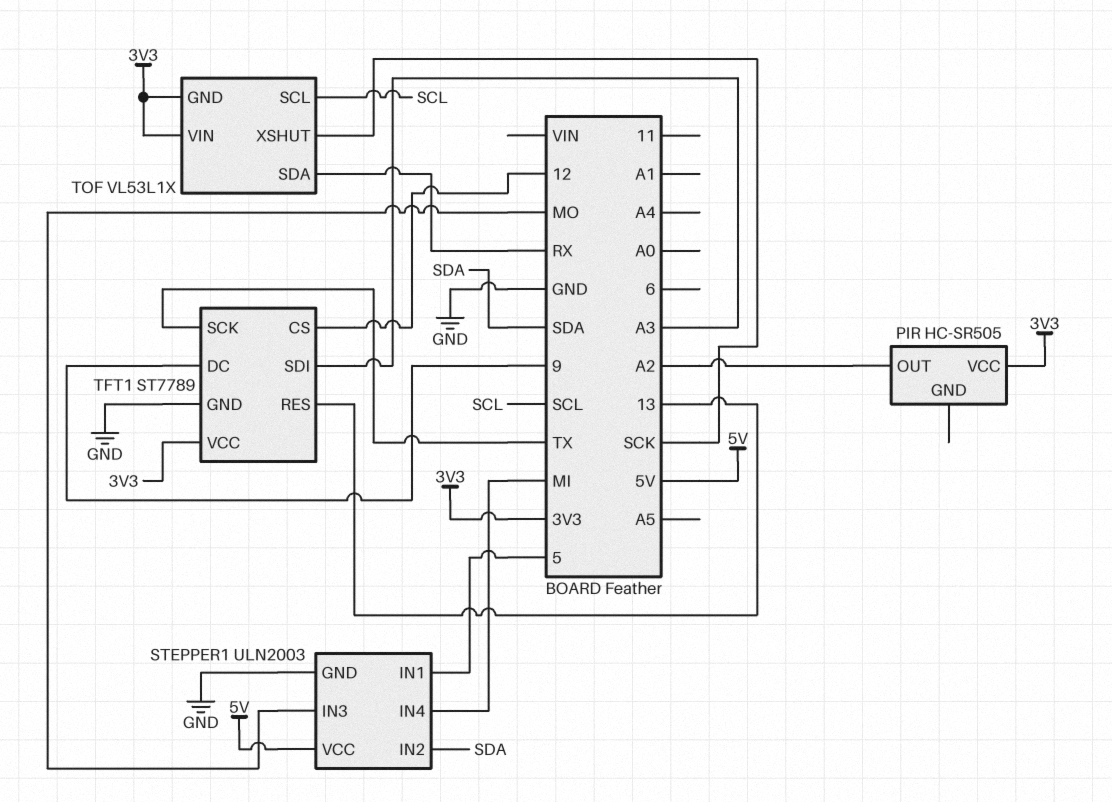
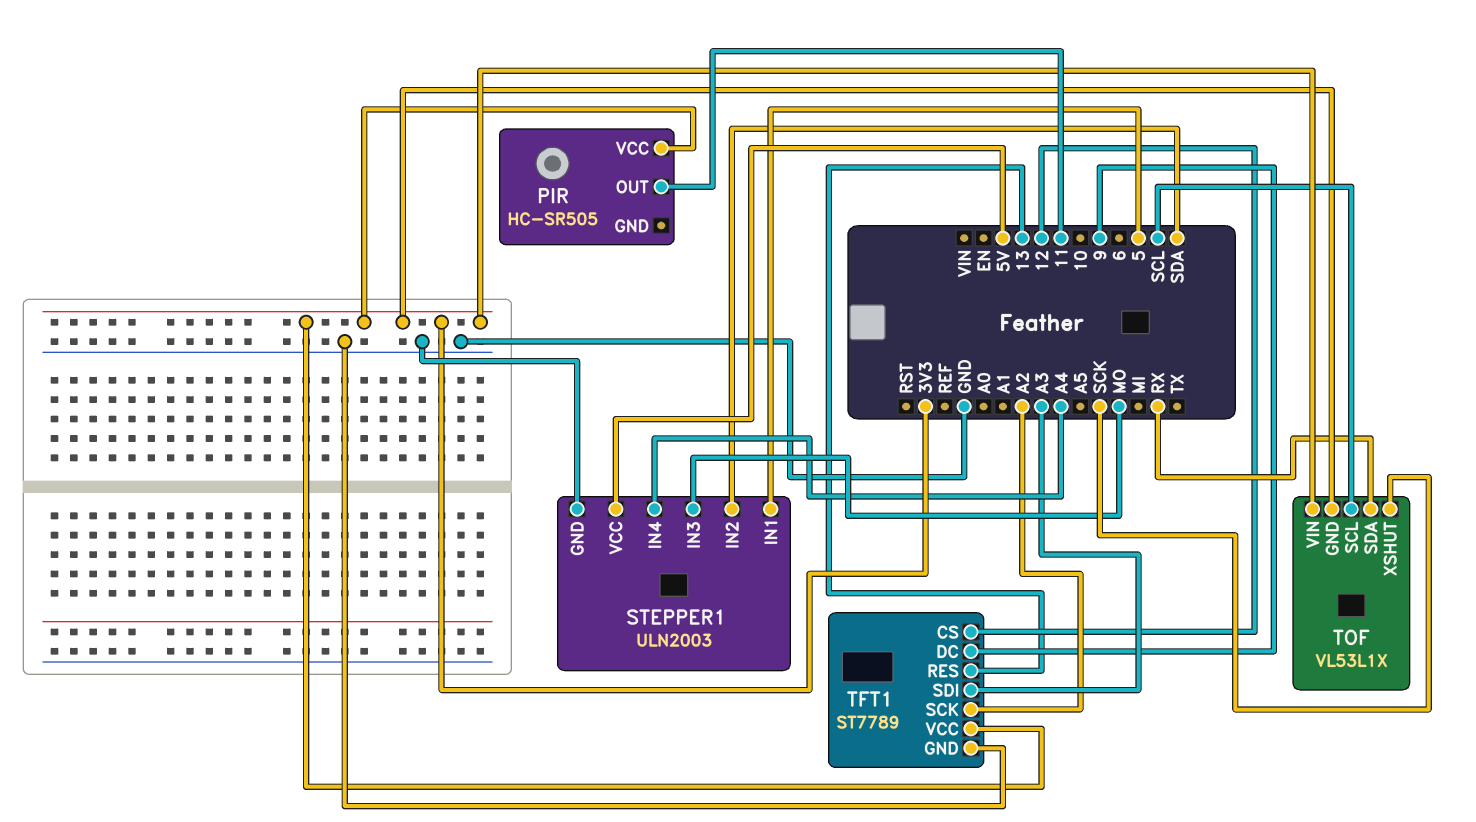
PIR pin OUT: A2 -> 11
STEPPER1 pin IN4: MI -> A4
TFT1 pin SCK: TX -> A2

